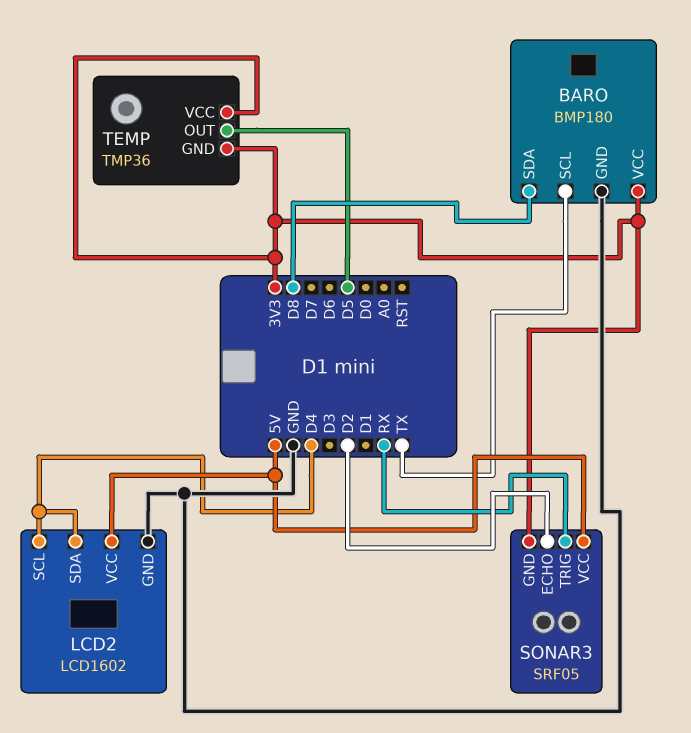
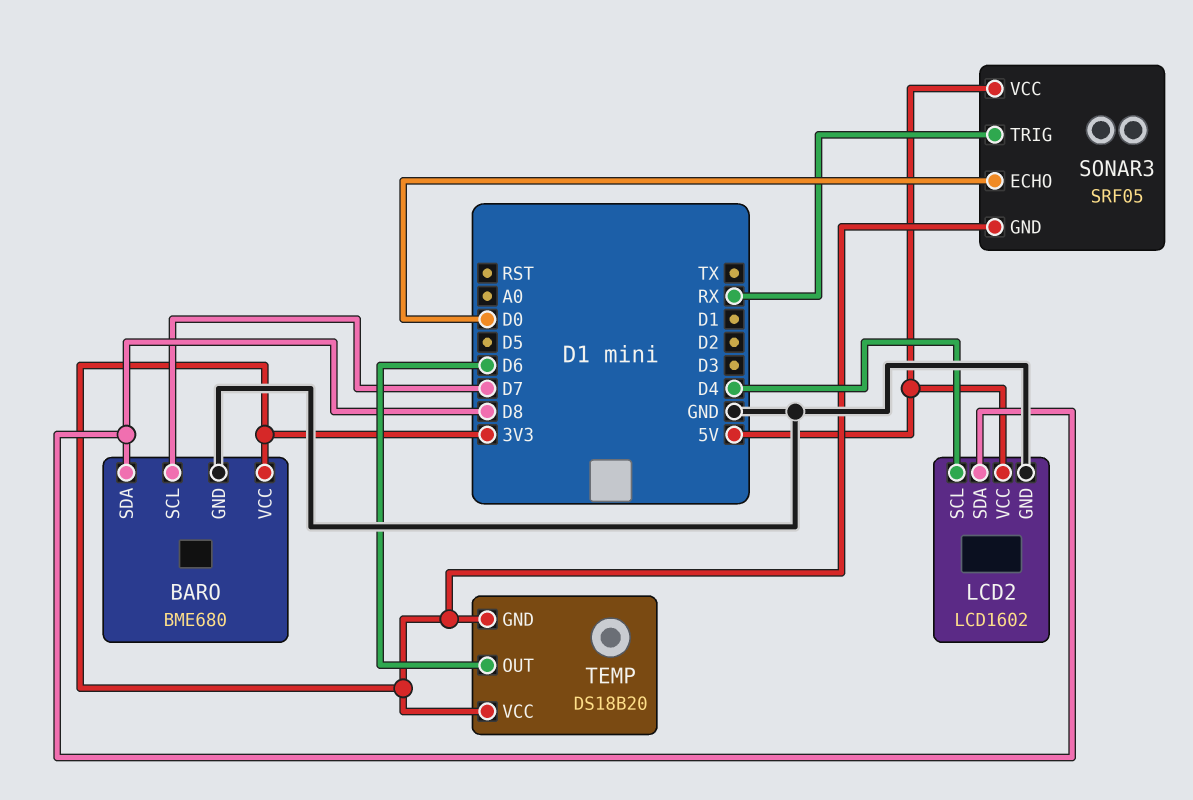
BARO: BMP180 -> BME680
BARO pin SCL: TX -> D7
LCD2 pin SDA: D4 -> D8
SONAR3 pin ECHO: D2 -> D0
TEMP: TMP36 -> DS18B20
TEMP pin OUT: D5 -> D6

